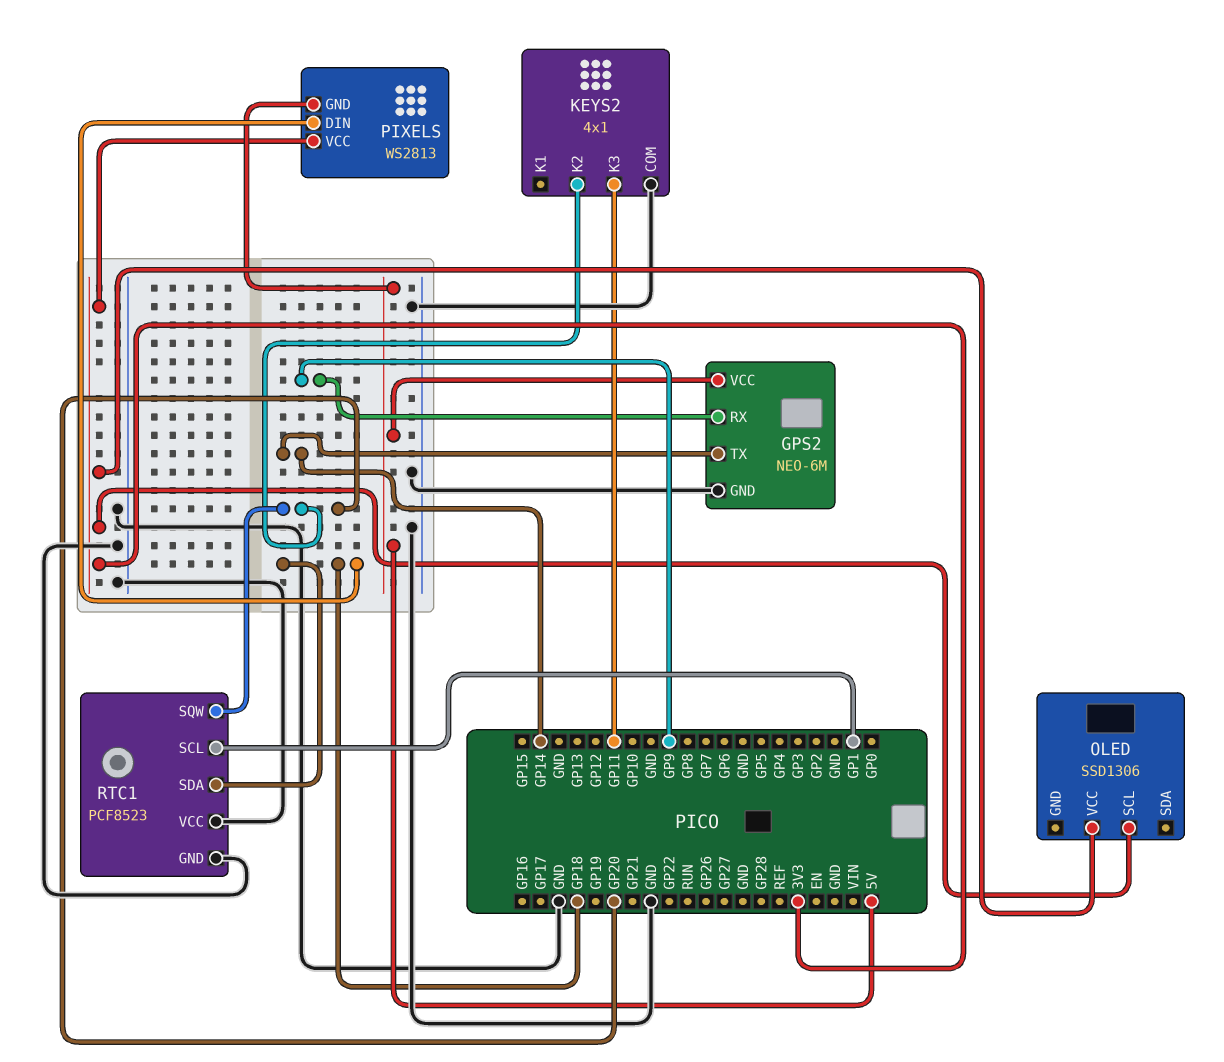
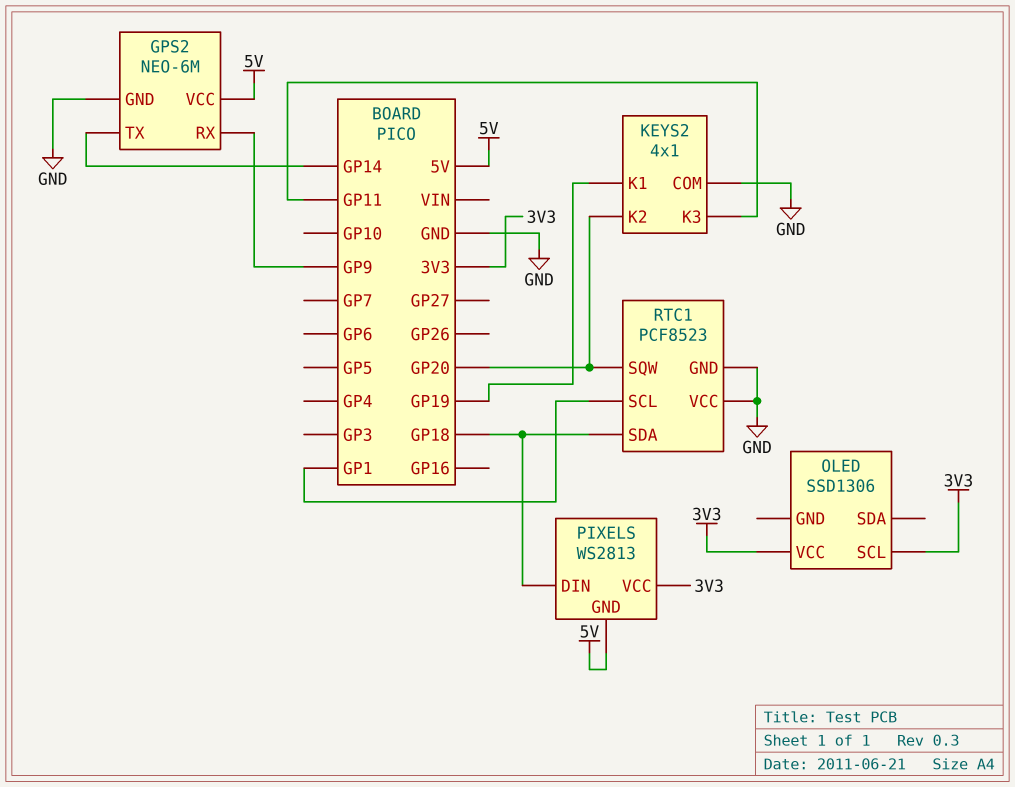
KEYS2 pin K1: none -> GP19

